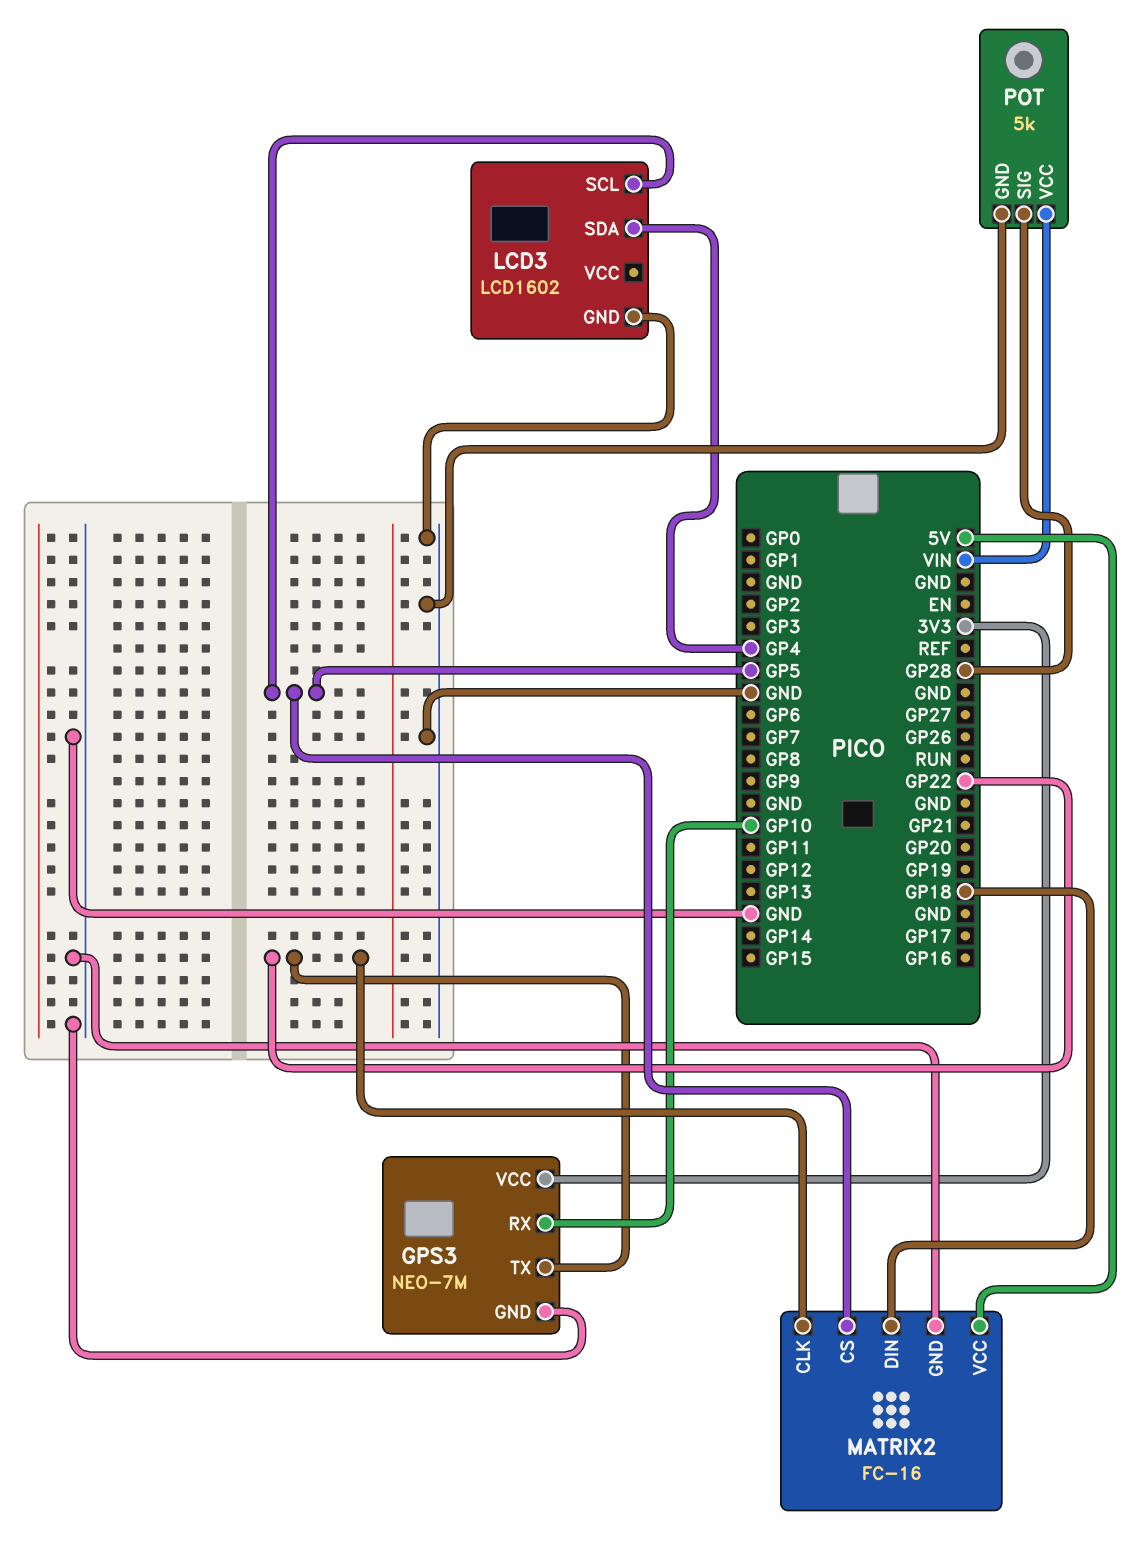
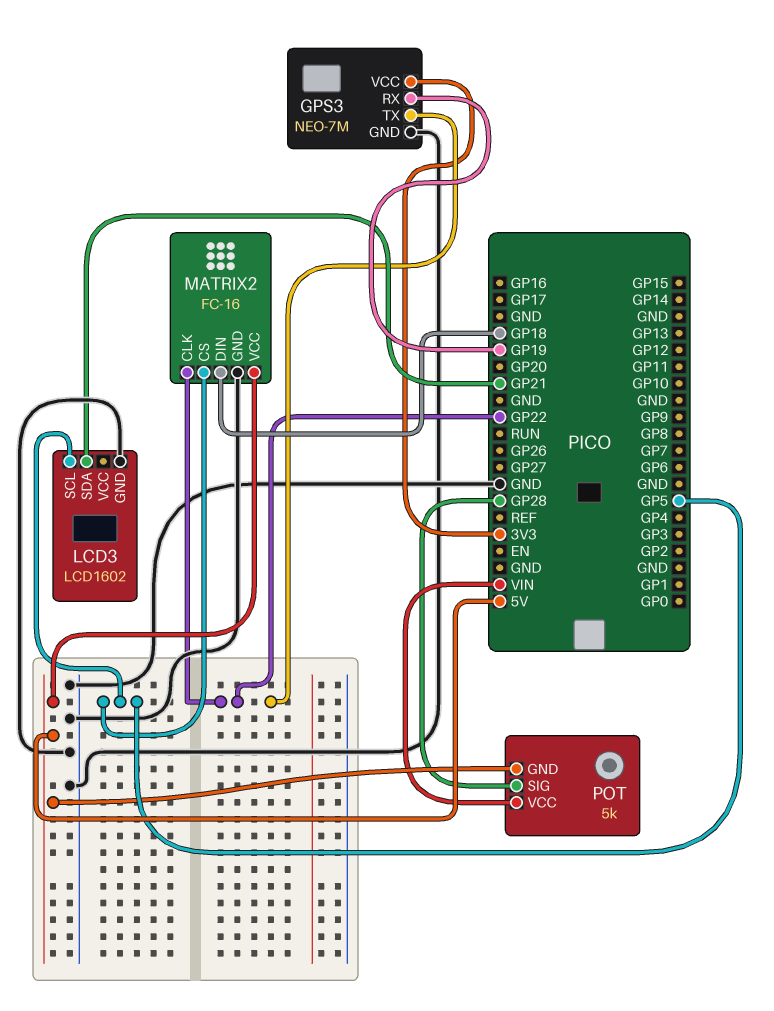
GPS3 pin RX: GP10 -> GP19
LCD3 pin SDA: GP4 -> GP21
POT pin GND: GND -> 5V

